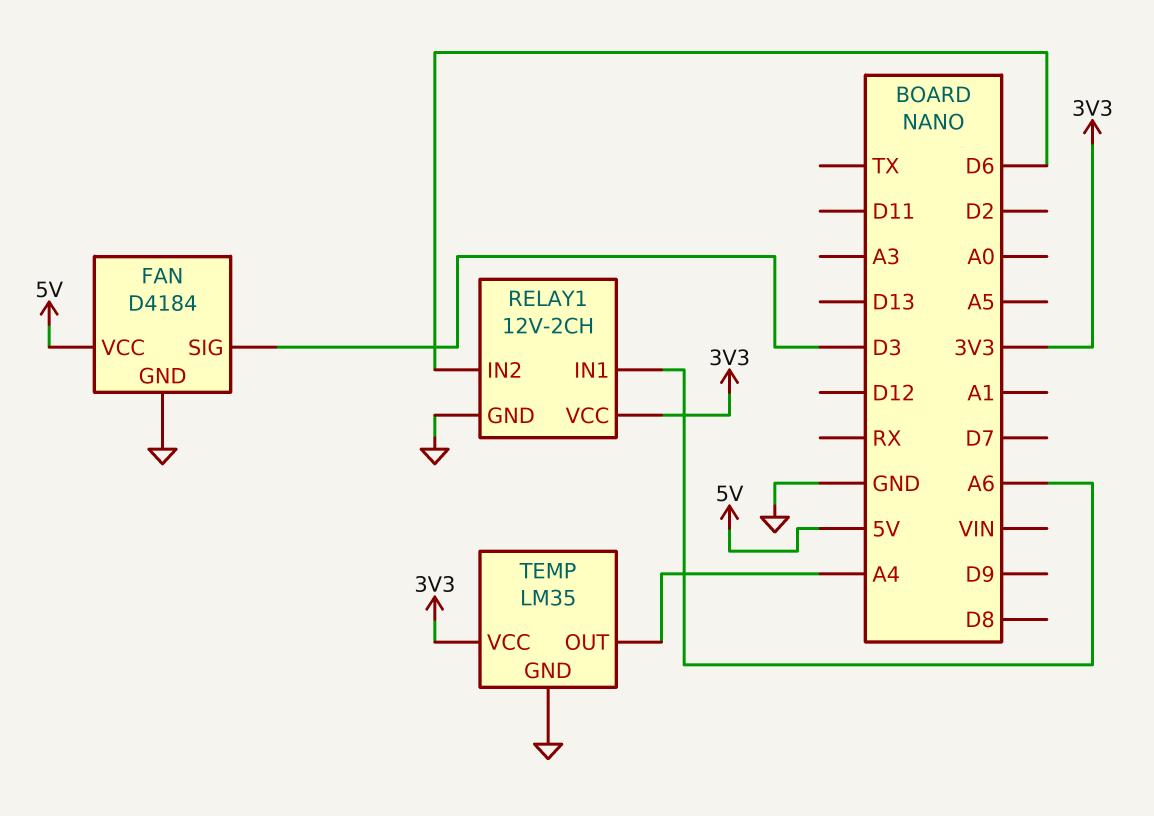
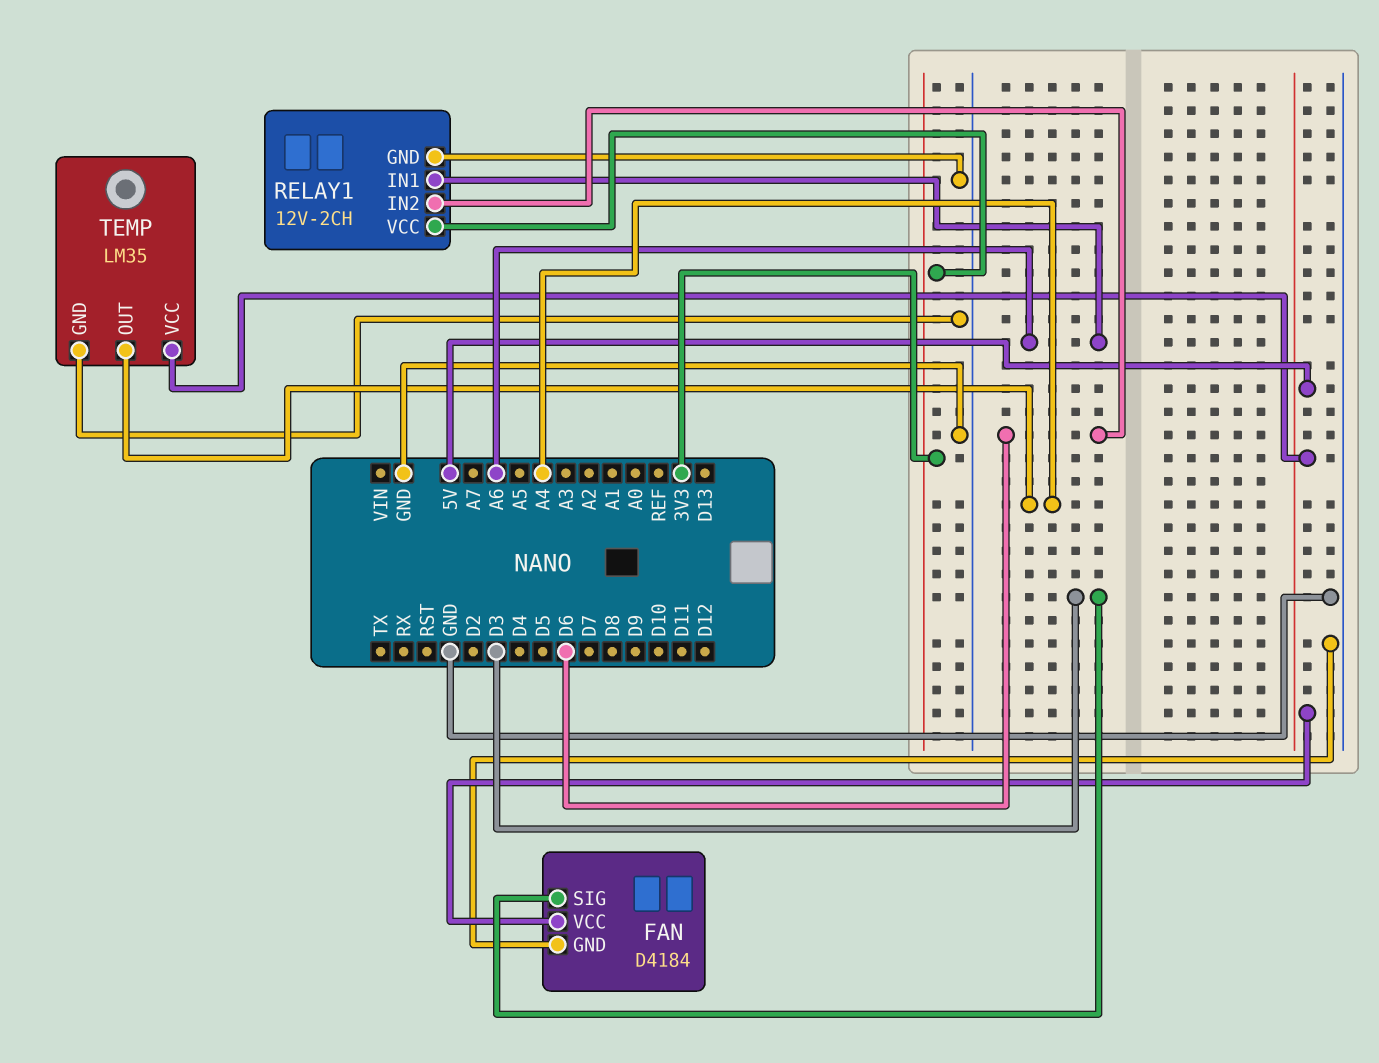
TEMP pin VCC: 3V3 -> 5V

